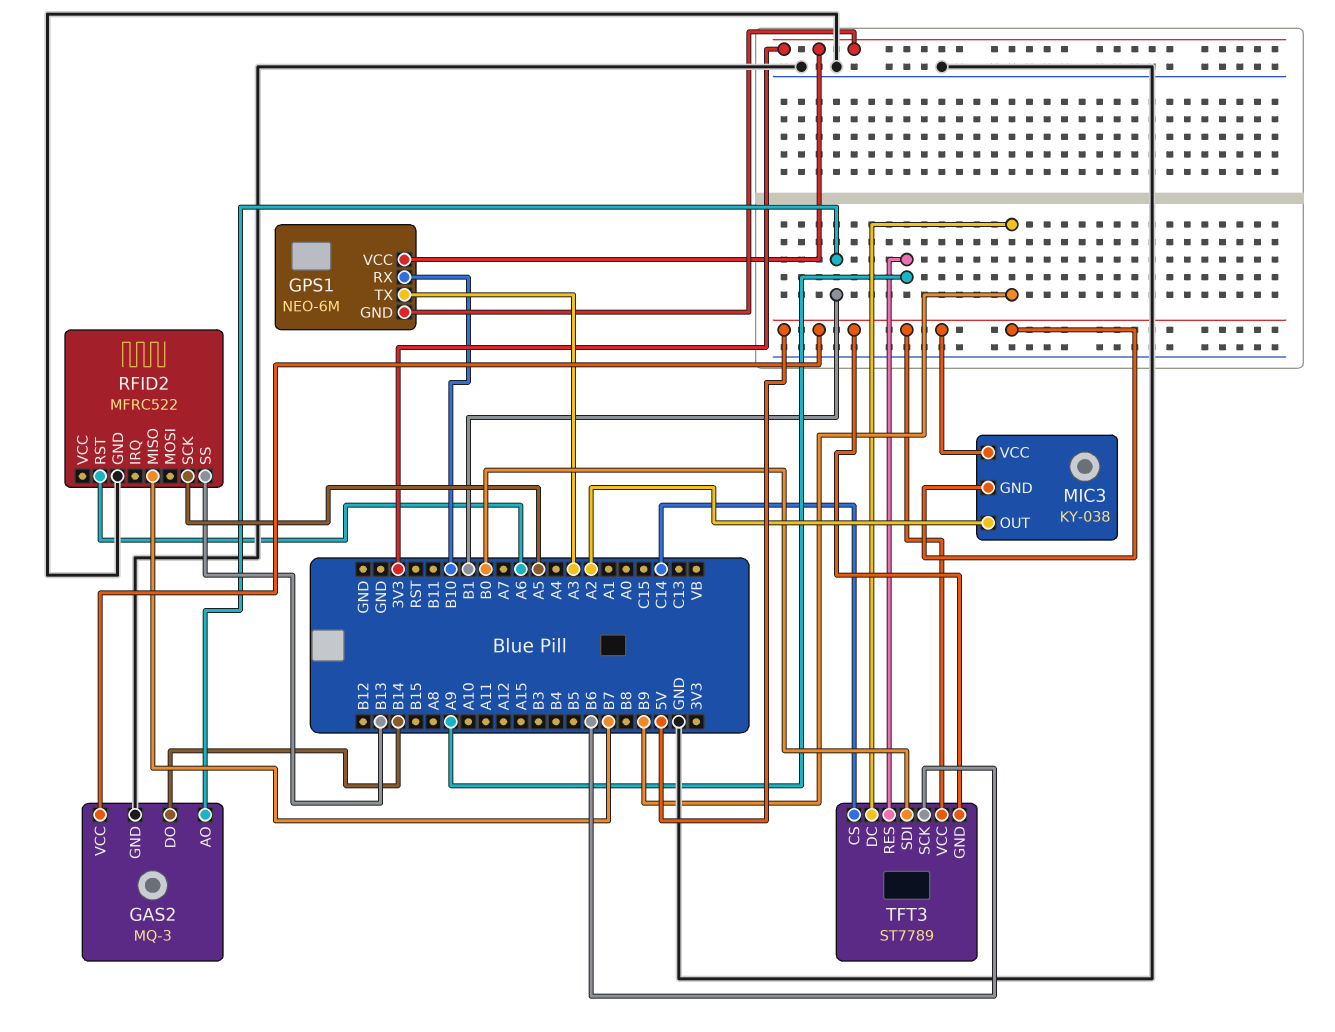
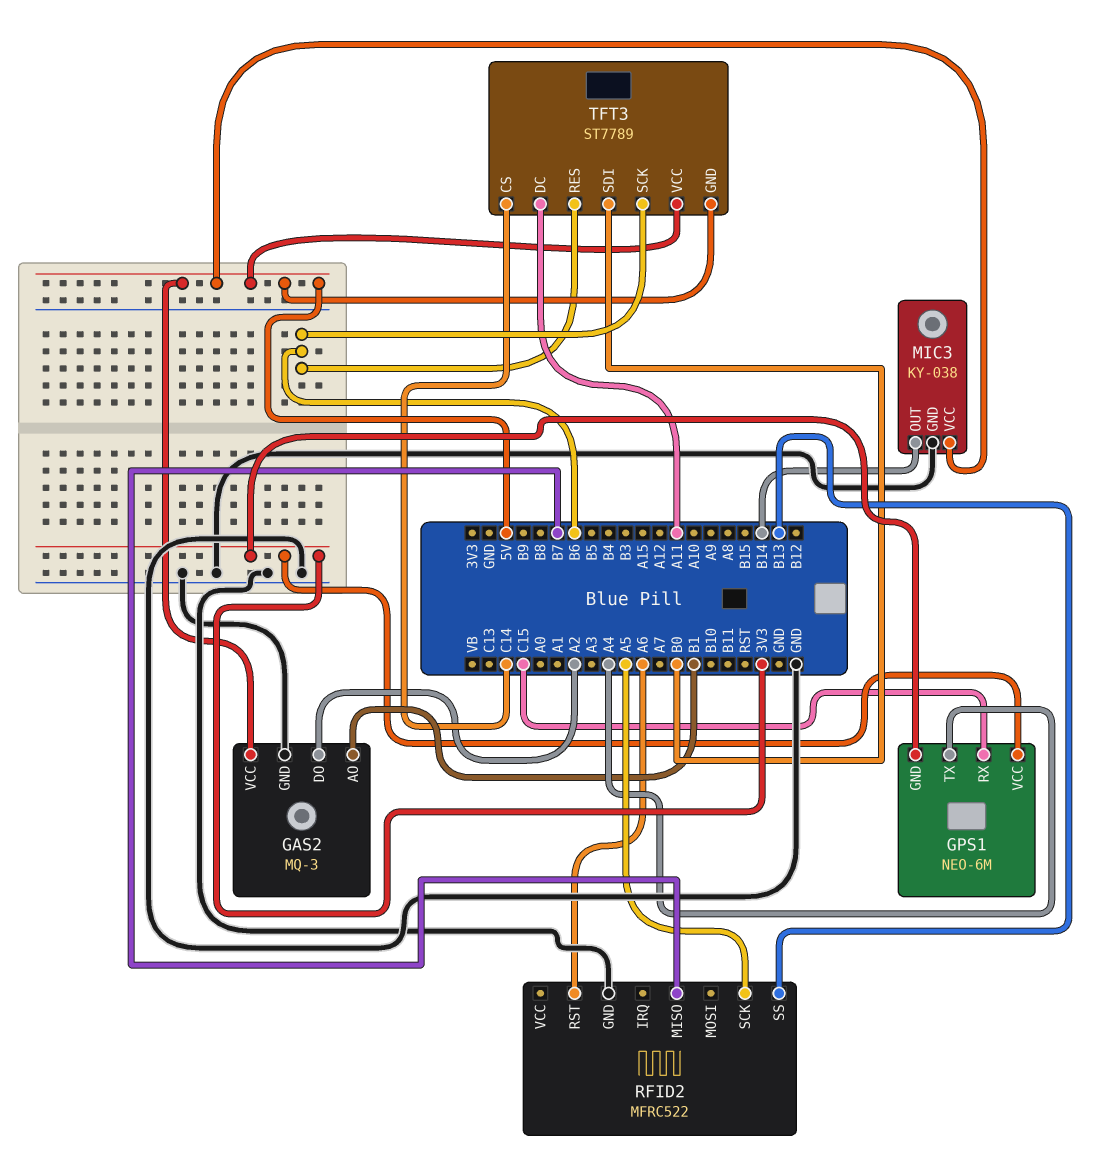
GAS2 pin DO: B14 -> A2
GPS1 pin RX: B10 -> C15
GPS1 pin TX: A3 -> A4
MIC3 pin GND: 5V -> GND
MIC3 pin OUT: A2 -> B14
TFT3 pin DC: B9 -> A11
TFT3 pin RES: A9 -> B6

